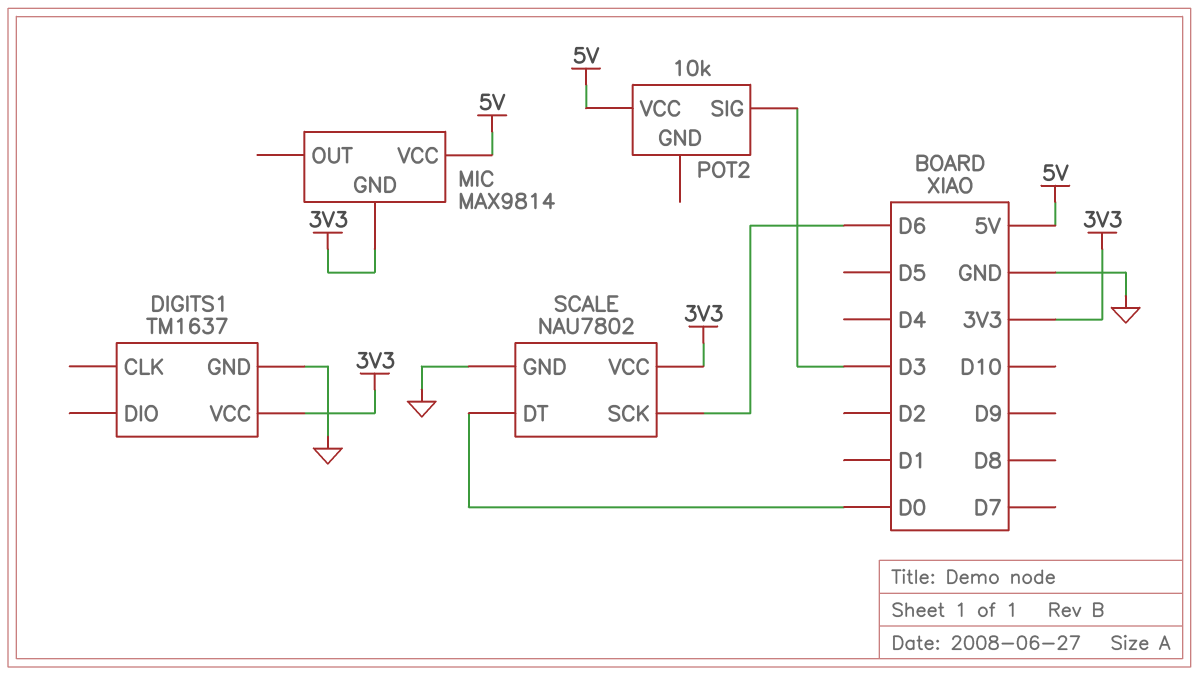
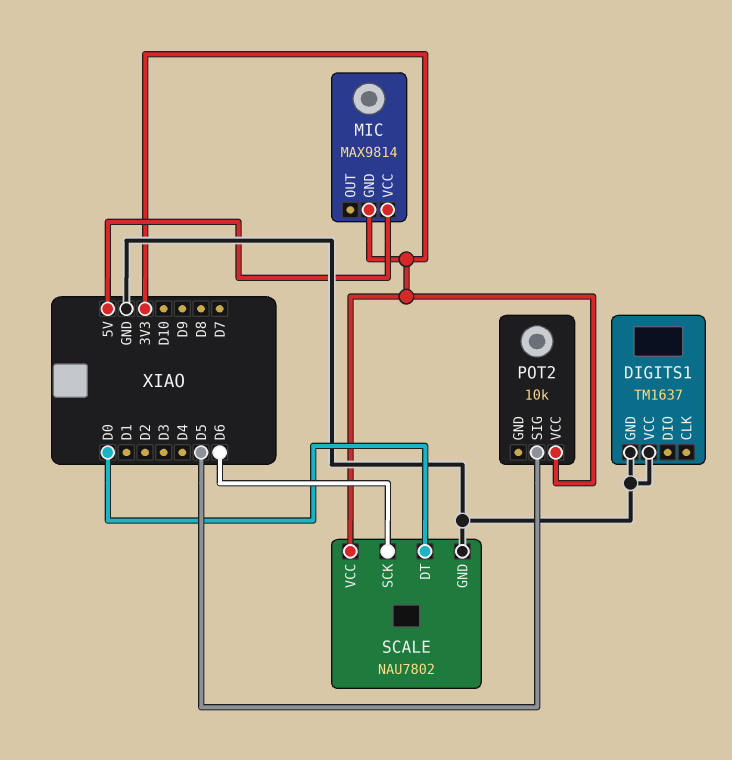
DIGITS1 pin VCC: 3V3 -> GND
POT2 pin SIG: D3 -> D5
POT2 pin VCC: 5V -> 3V3

